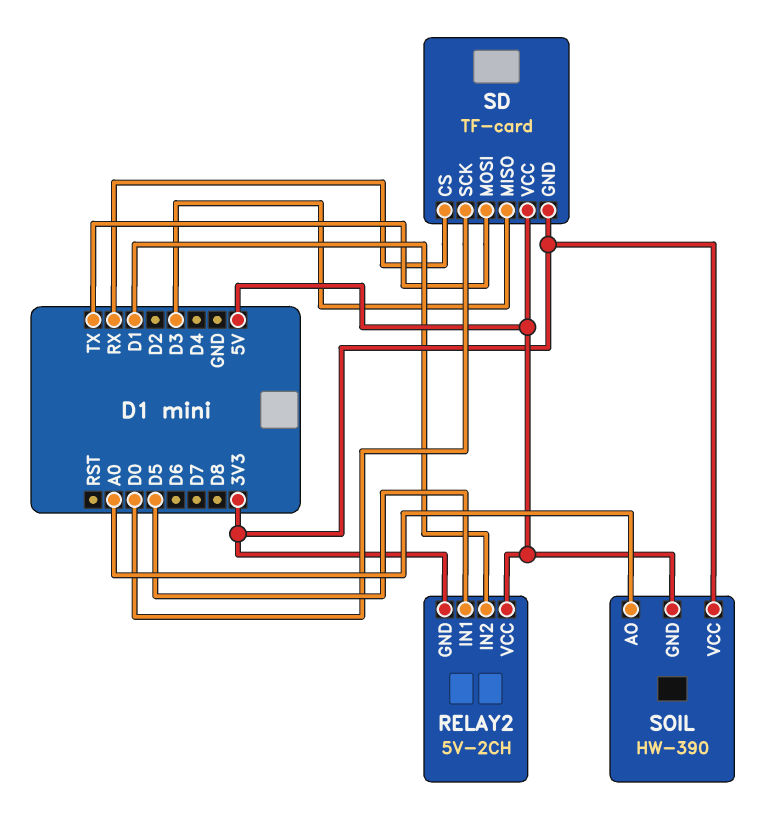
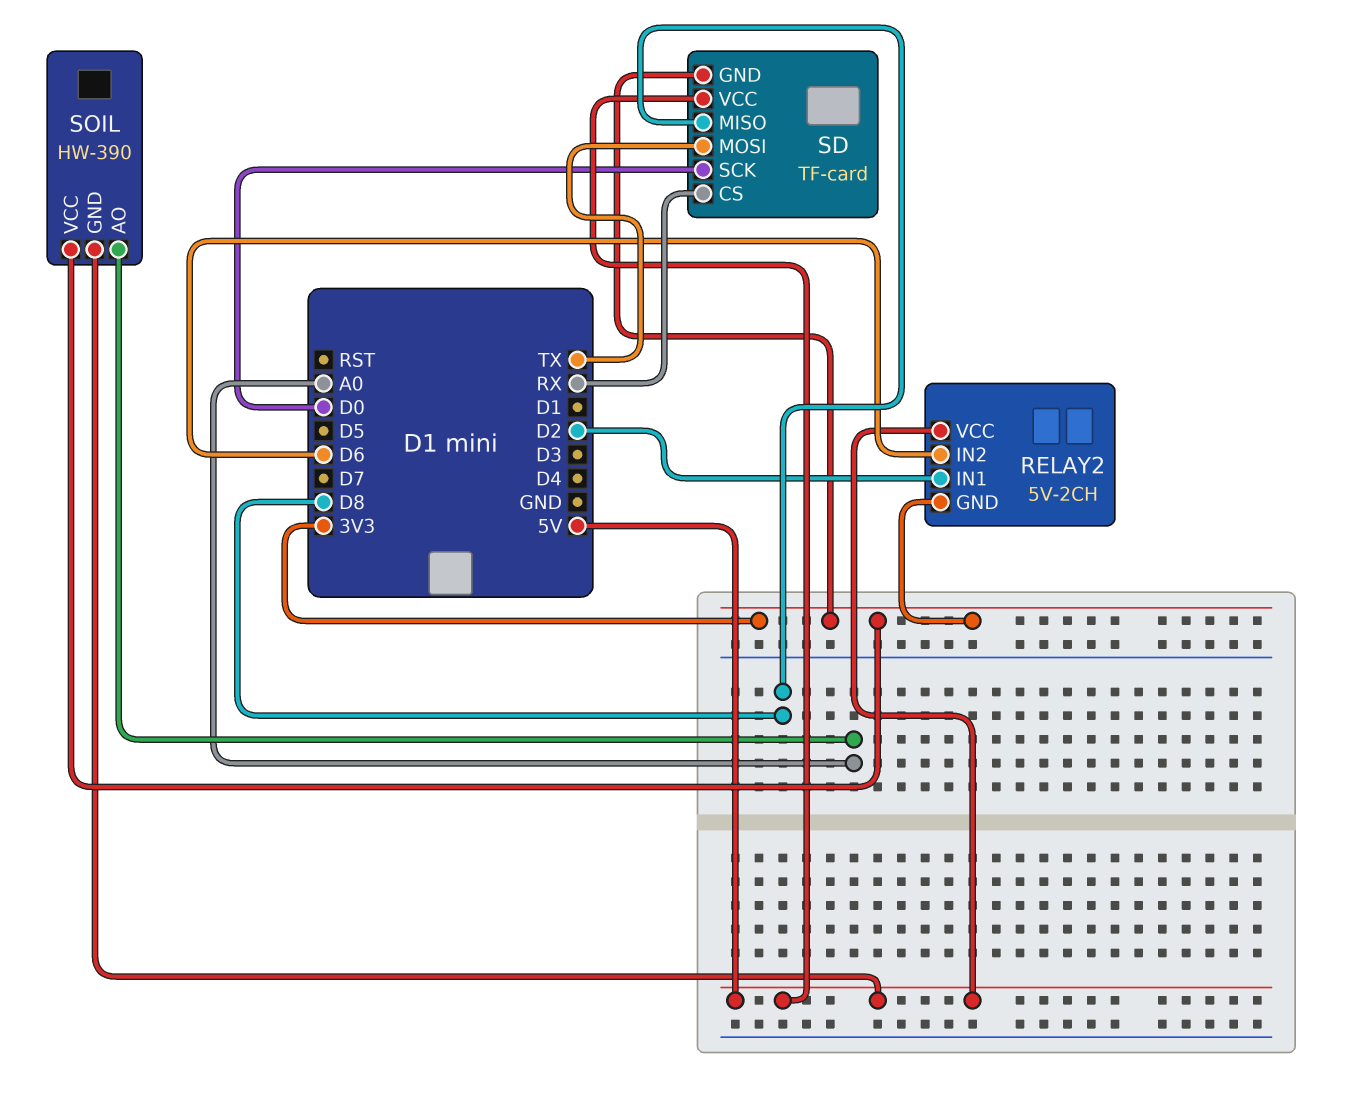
RELAY2 pin IN1: D5 -> D2
RELAY2 pin IN2: D1 -> D6
SD pin MISO: D3 -> D8

